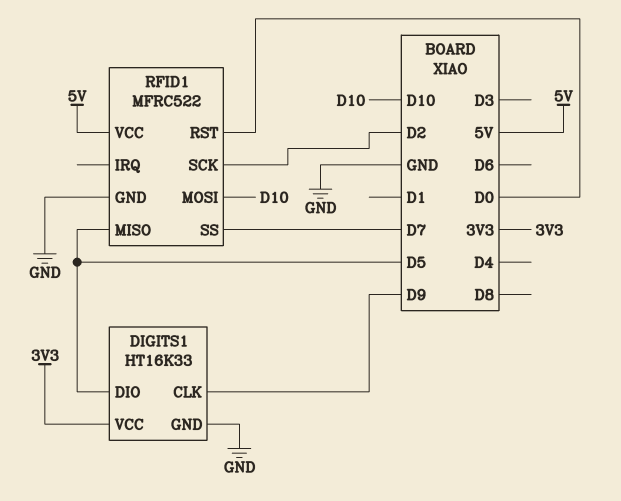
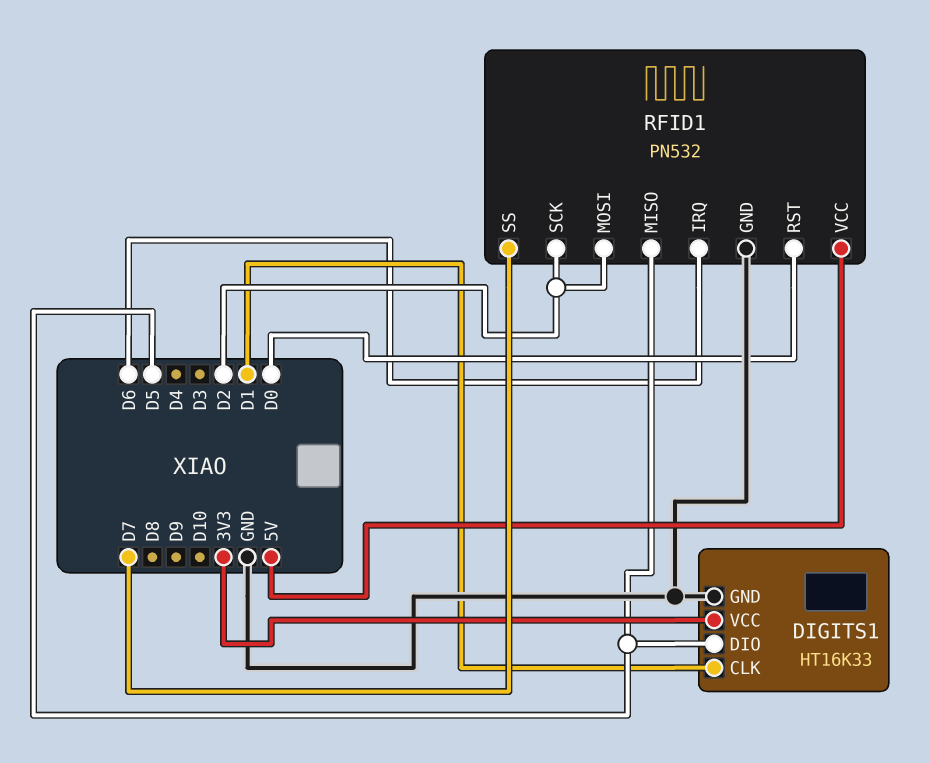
DIGITS1 pin CLK: D9 -> D1
RFID1: MFRC522 -> PN532
RFID1 pin IRQ: none -> D6
RFID1 pin MOSI: D10 -> D2

